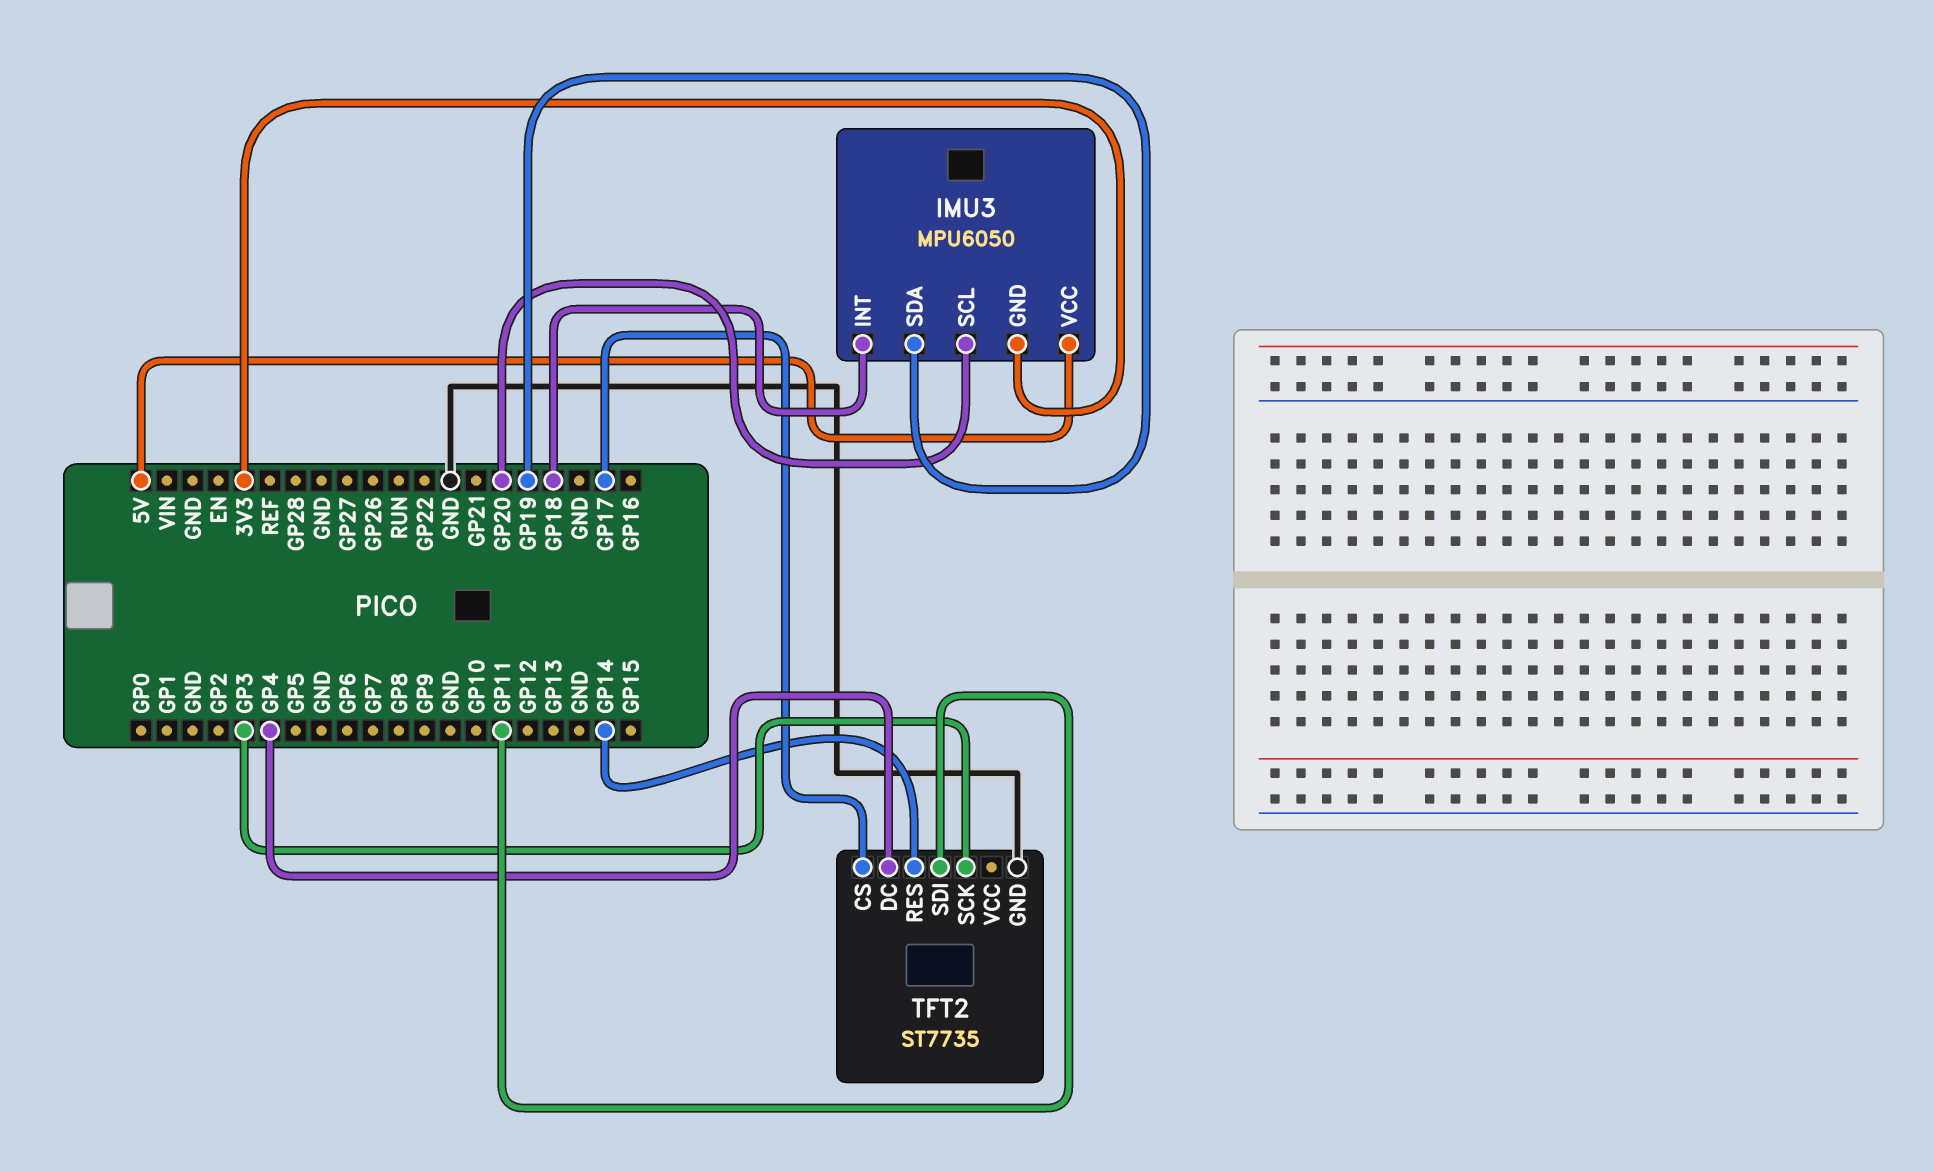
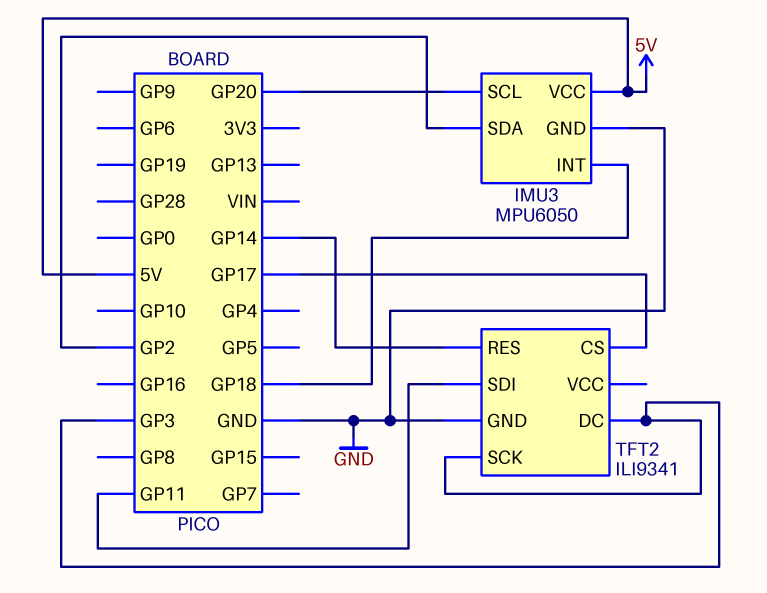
IMU3 pin GND: 3V3 -> GND
IMU3 pin SDA: GP19 -> GP2
TFT2: ST7735 -> ILI9341
TFT2 pin DC: GP4 -> GP3

